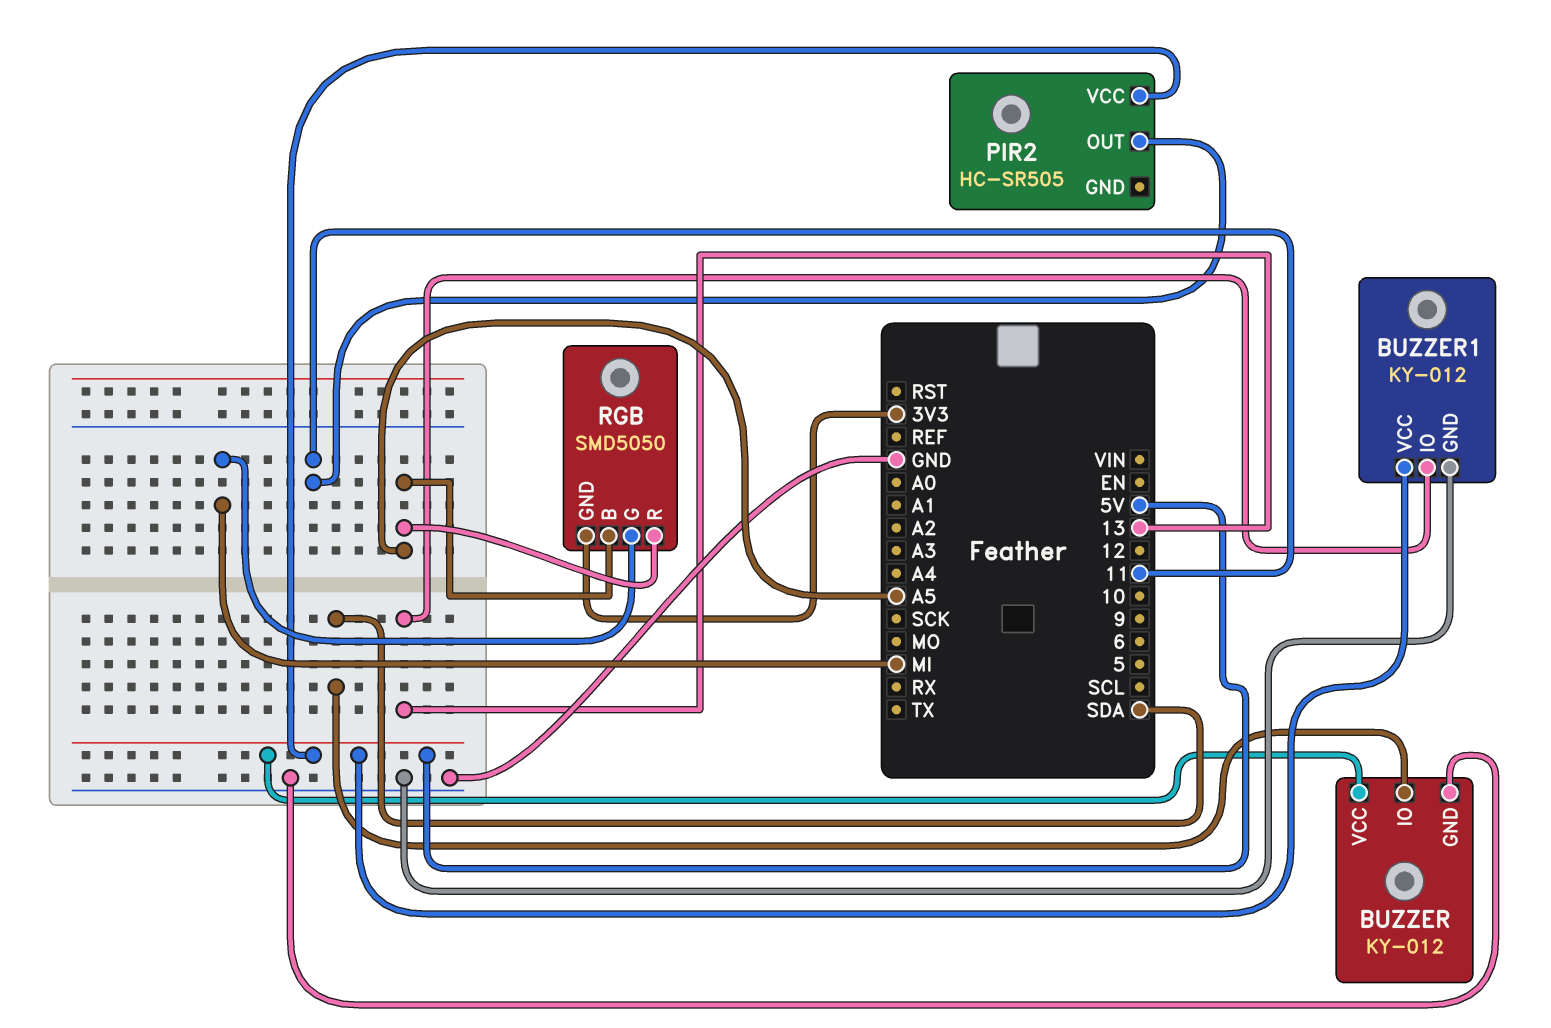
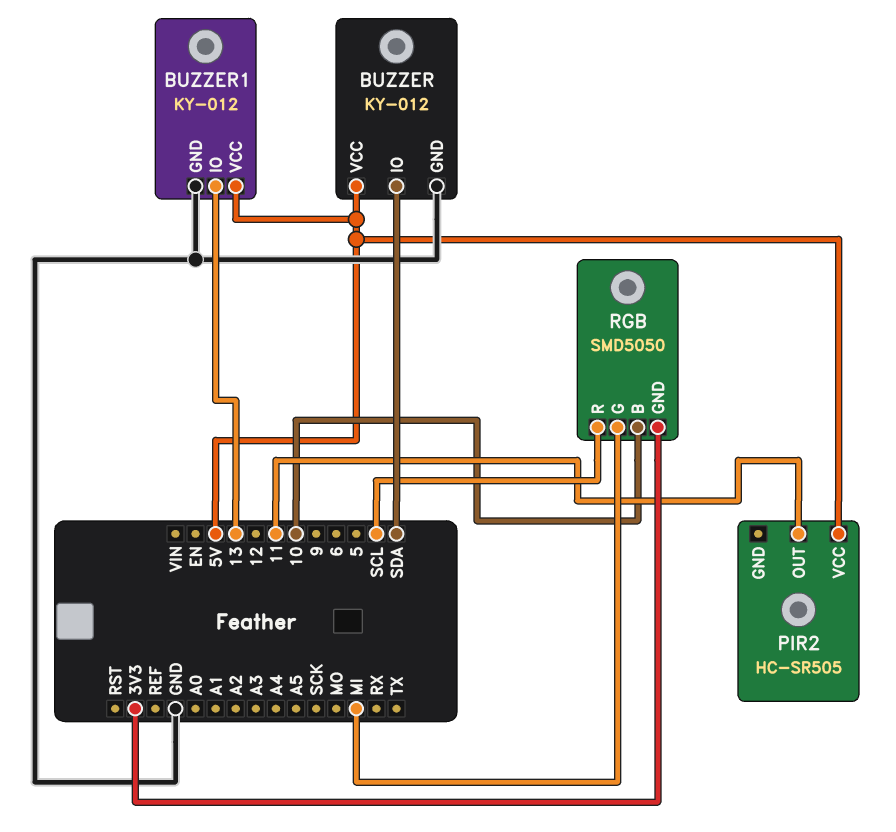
RGB pin B: A5 -> 10
RGB pin R: A5 -> SCL

